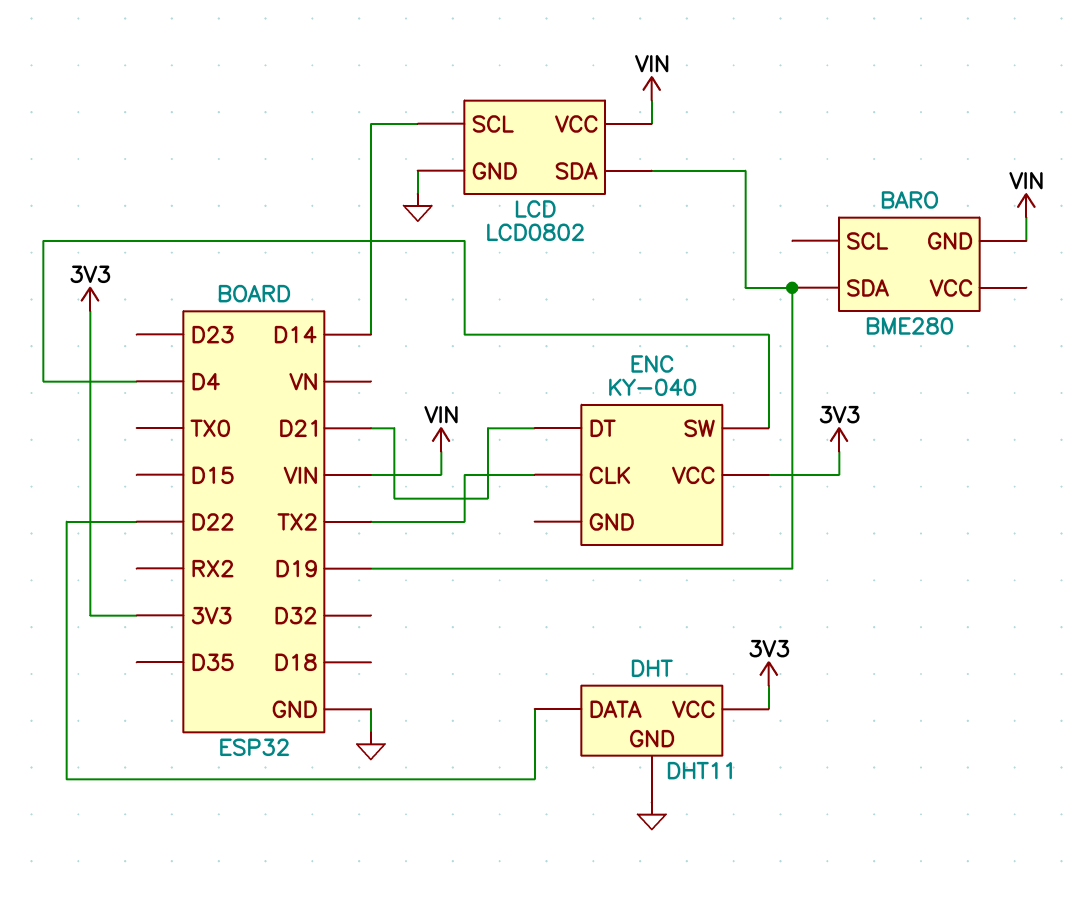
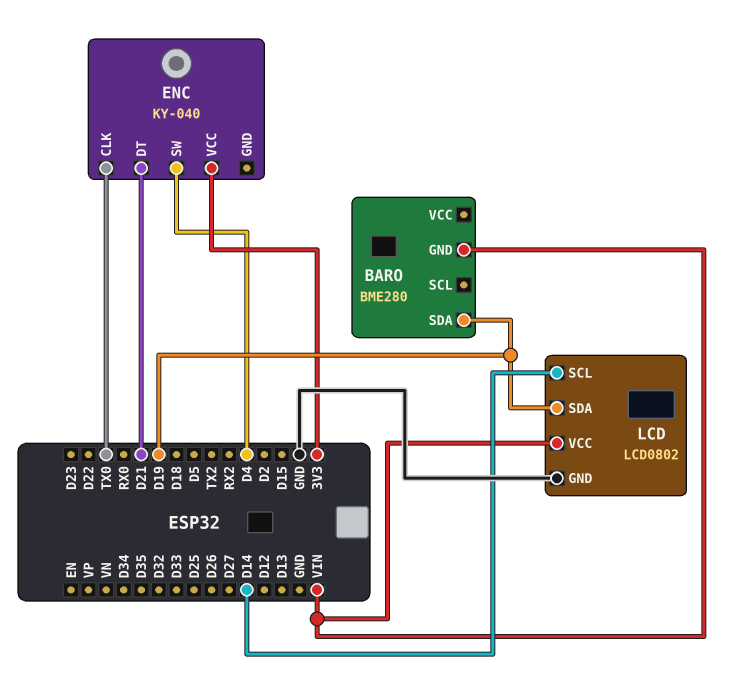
DHT: DHT11 -> none
DHT pin DATA: D22 -> none
DHT pin GND: GND -> none
DHT pin VCC: 3V3 -> none
ENC pin CLK: TX2 -> TX0

